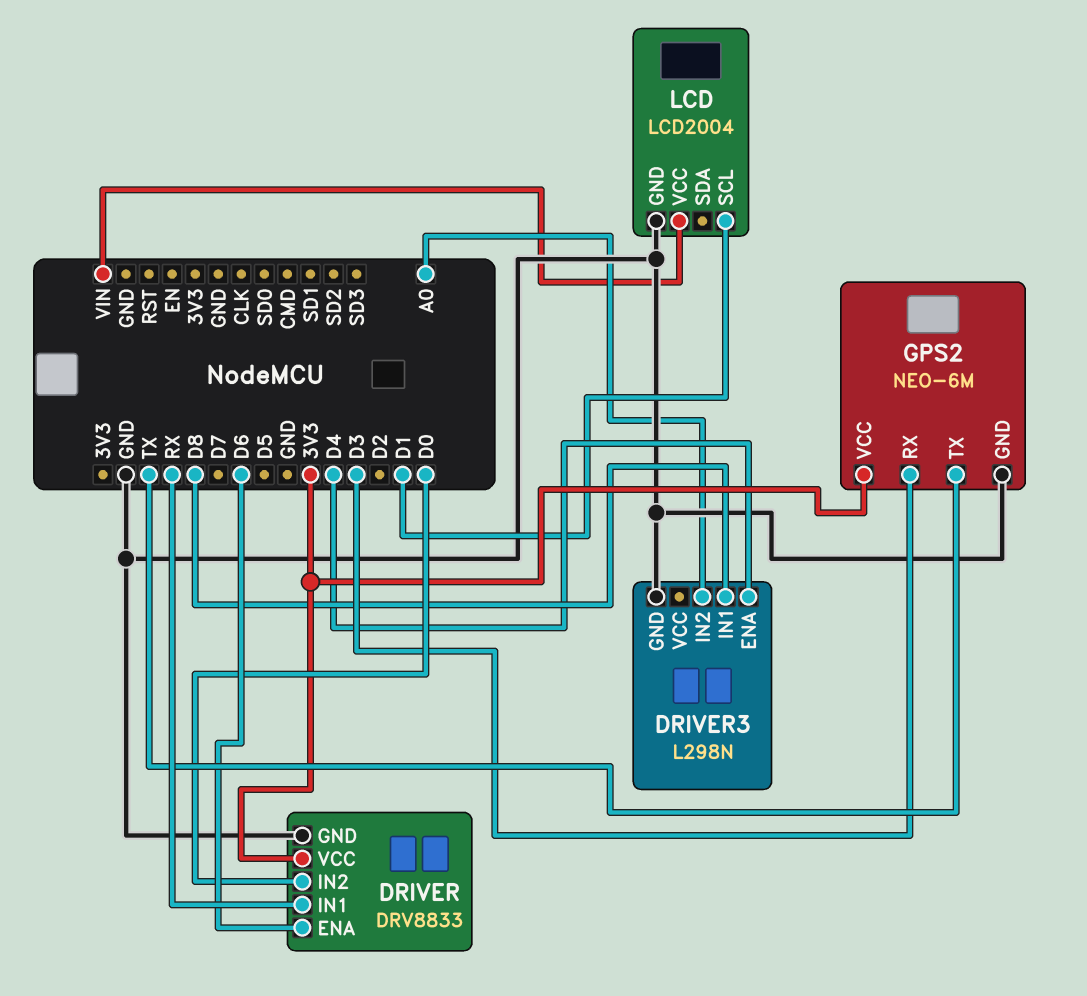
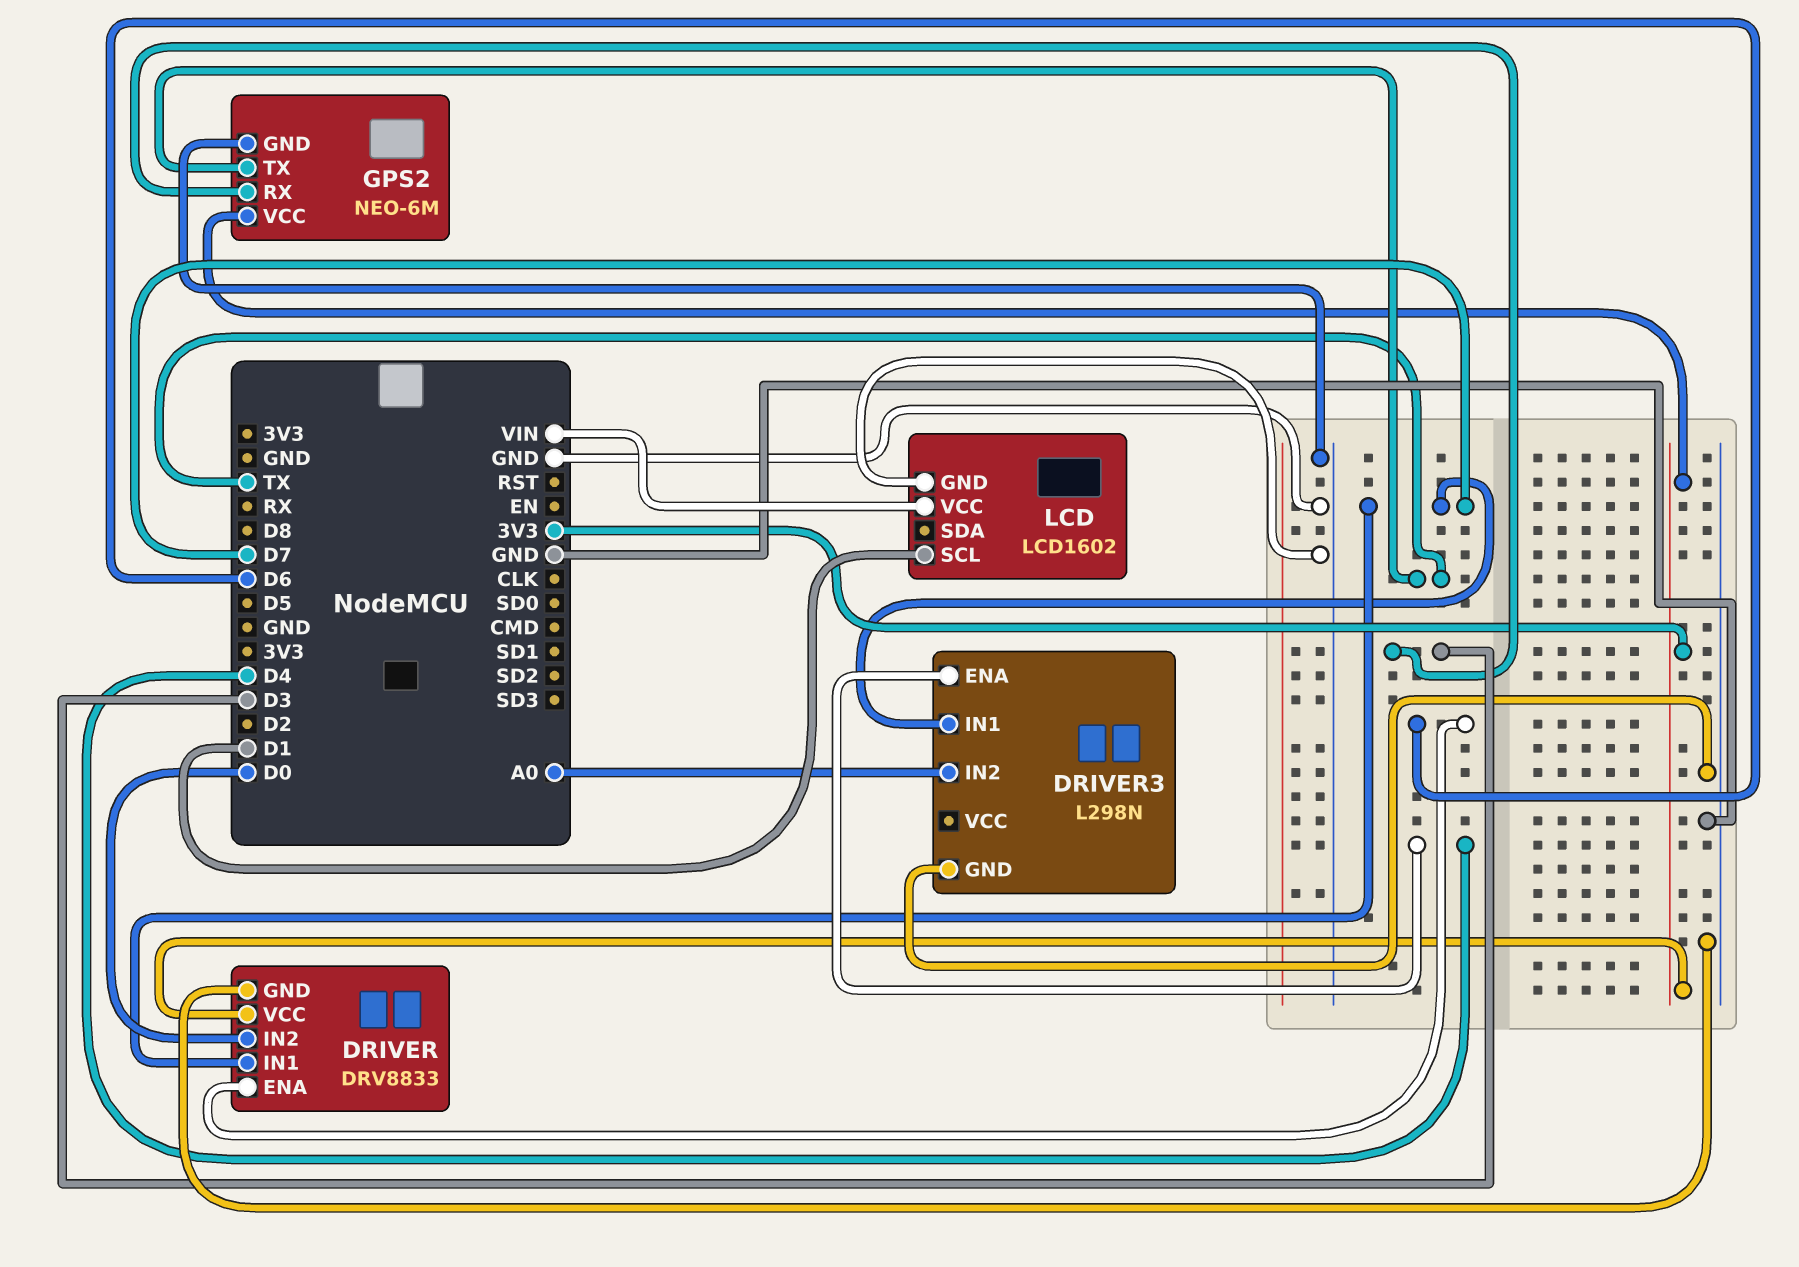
DRIVER pin IN1: RX -> D7
DRIVER3 pin IN1: D8 -> D7
LCD: LCD2004 -> LCD1602

